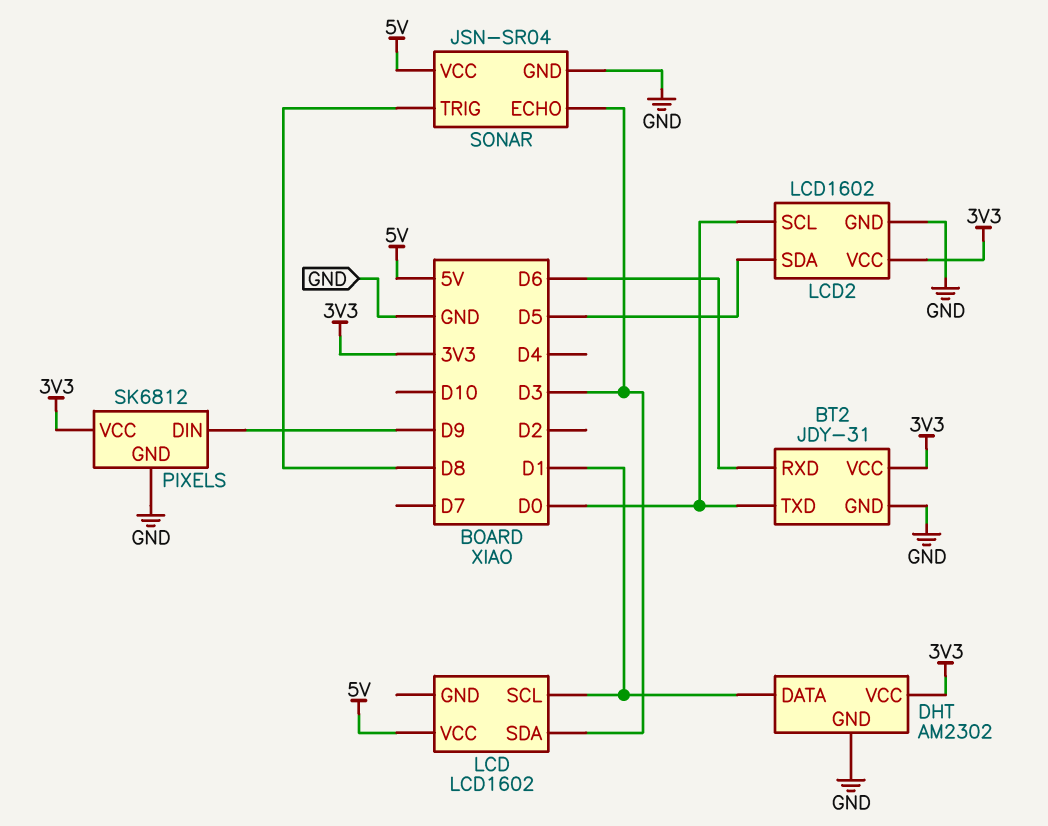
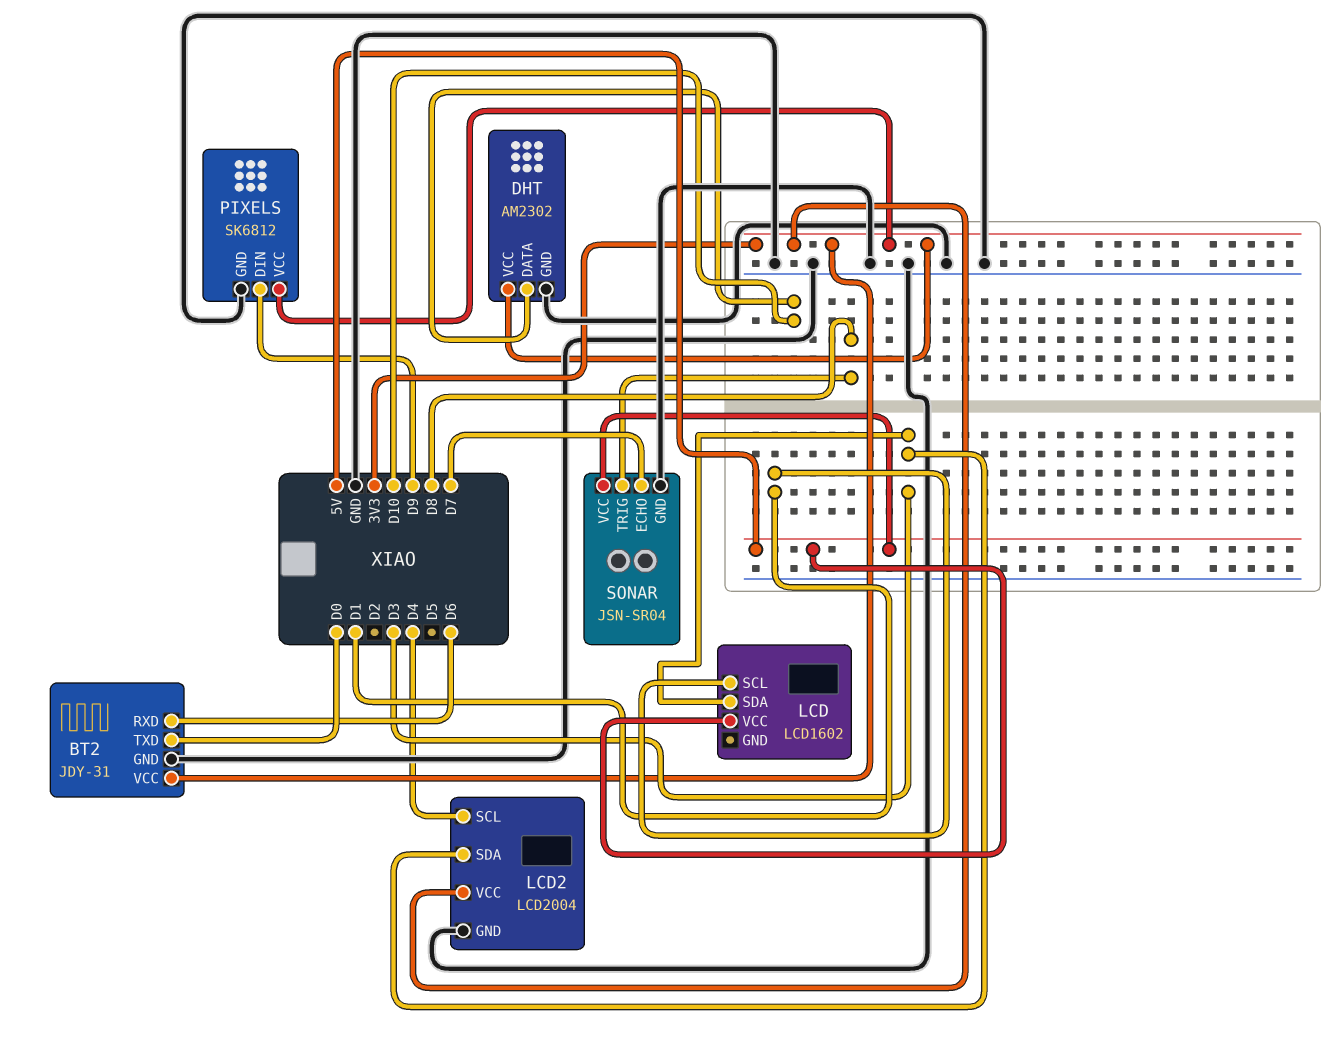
DHT pin DATA: D1 -> D10
LCD2: LCD1602 -> LCD2004
LCD2 pin SCL: D0 -> D4
LCD2 pin SDA: D5 -> D3
SONAR pin ECHO: D3 -> D7

